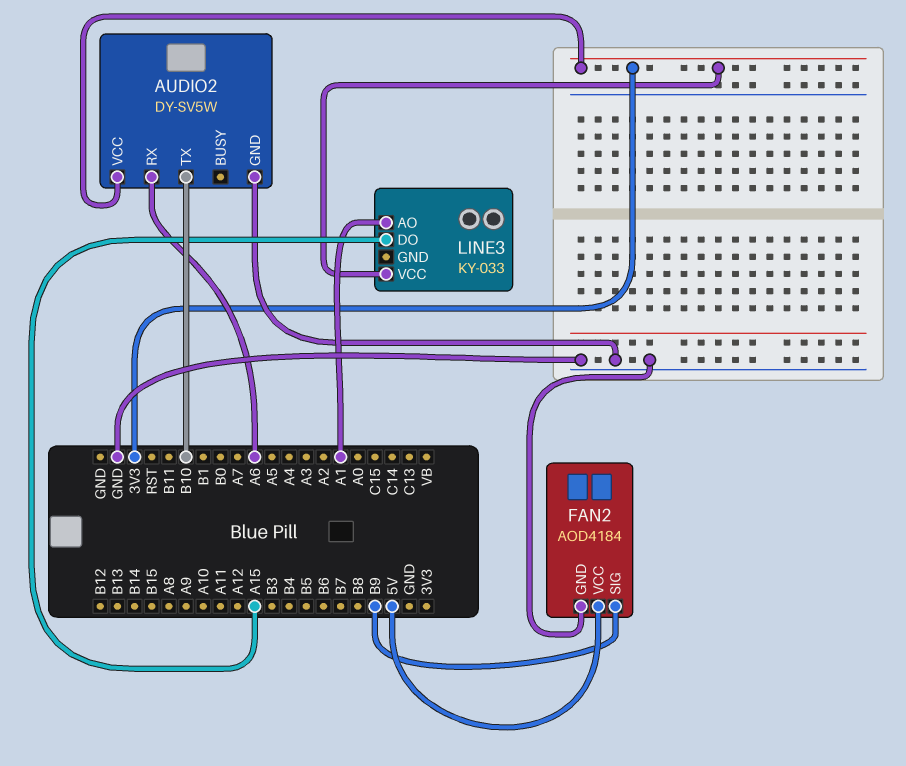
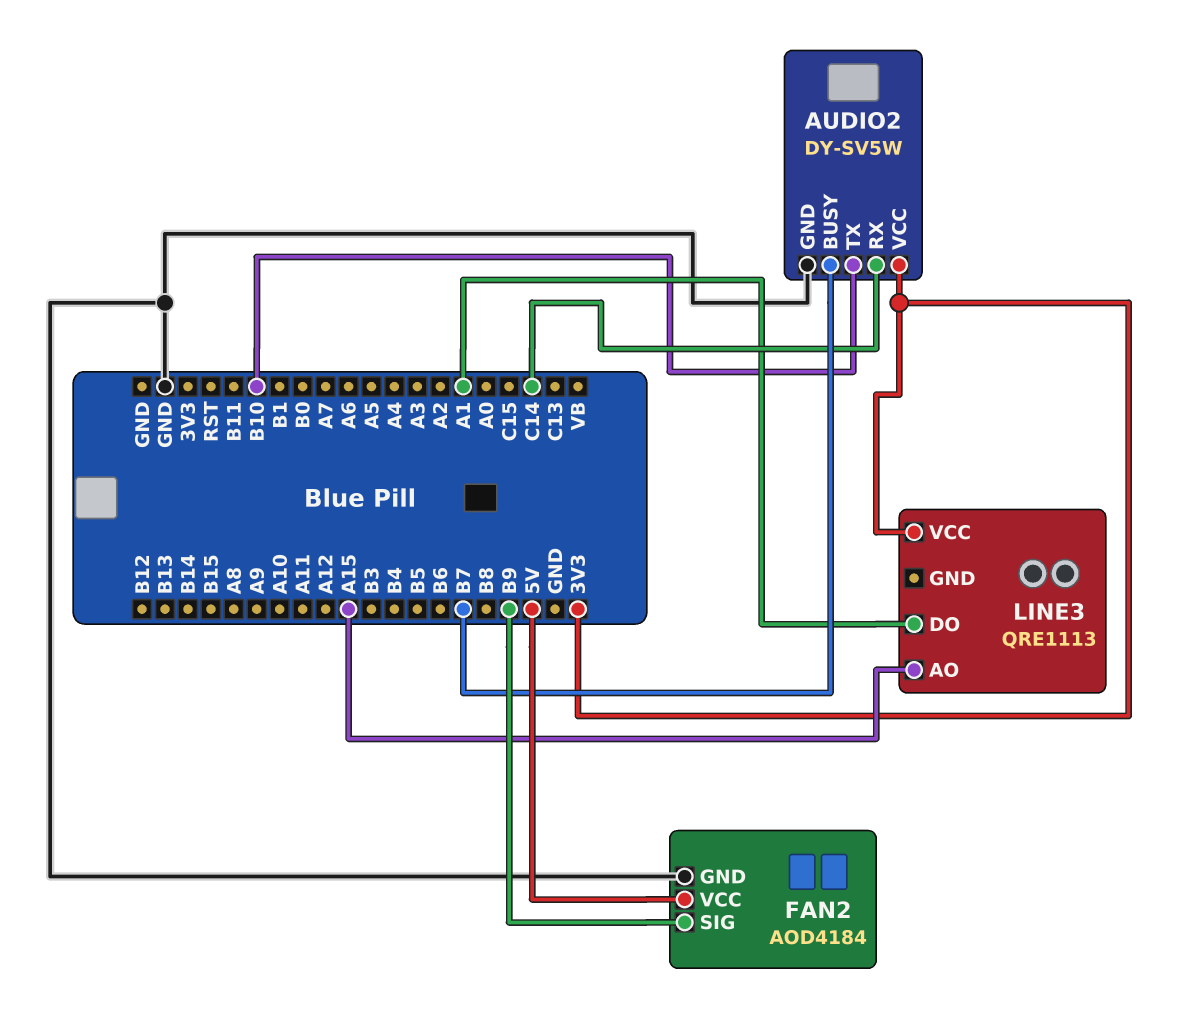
AUDIO2 pin BUSY: none -> B7
AUDIO2 pin RX: A6 -> C14
LINE3: KY-033 -> QRE1113
LINE3 pin AO: A1 -> A15
LINE3 pin DO: A15 -> A1

